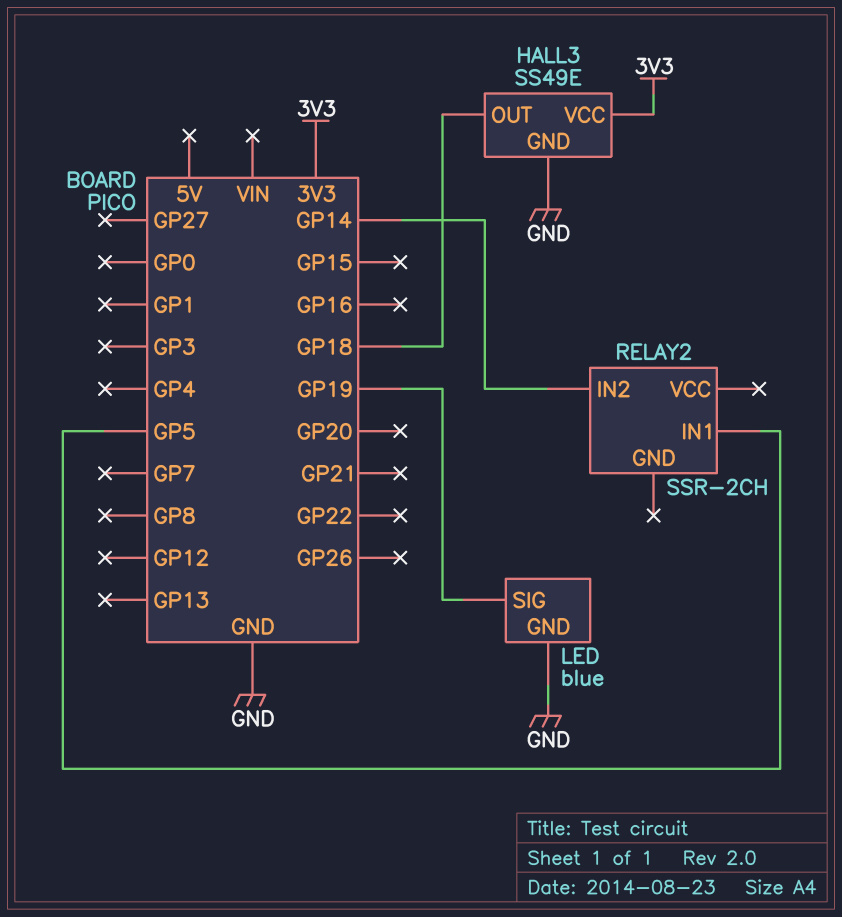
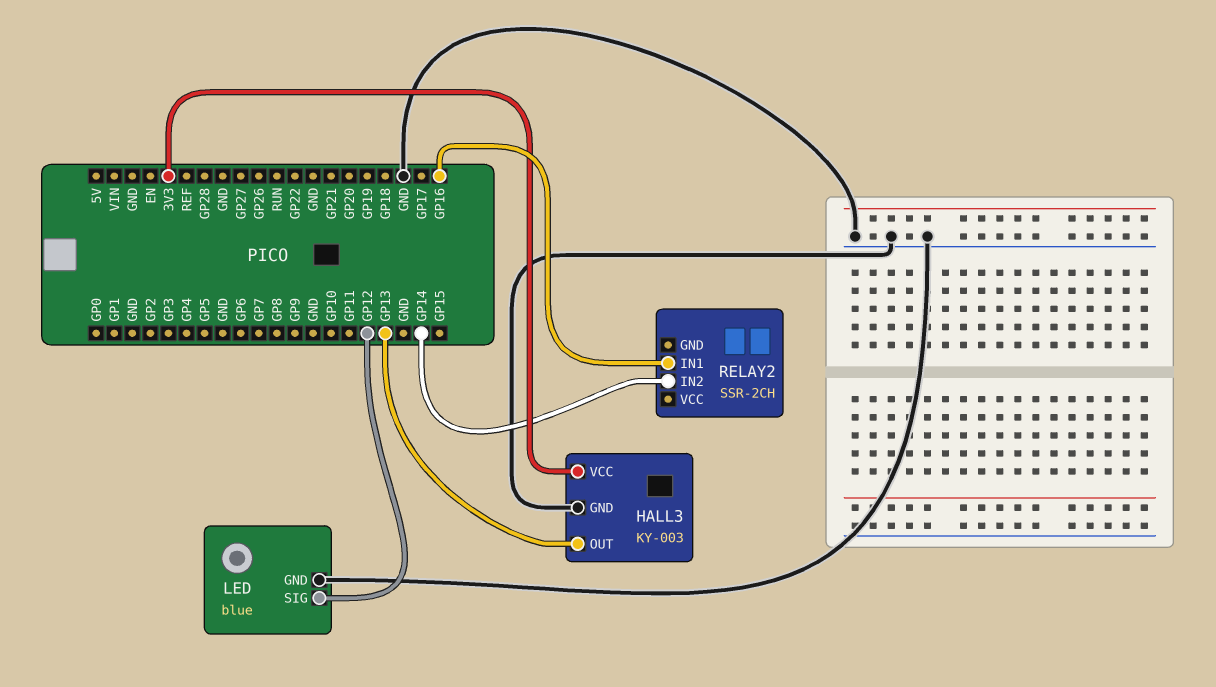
HALL3: SS49E -> KY-003
HALL3 pin OUT: GP18 -> GP13
LED pin SIG: GP19 -> GP12
RELAY2 pin IN1: GP5 -> GP16

